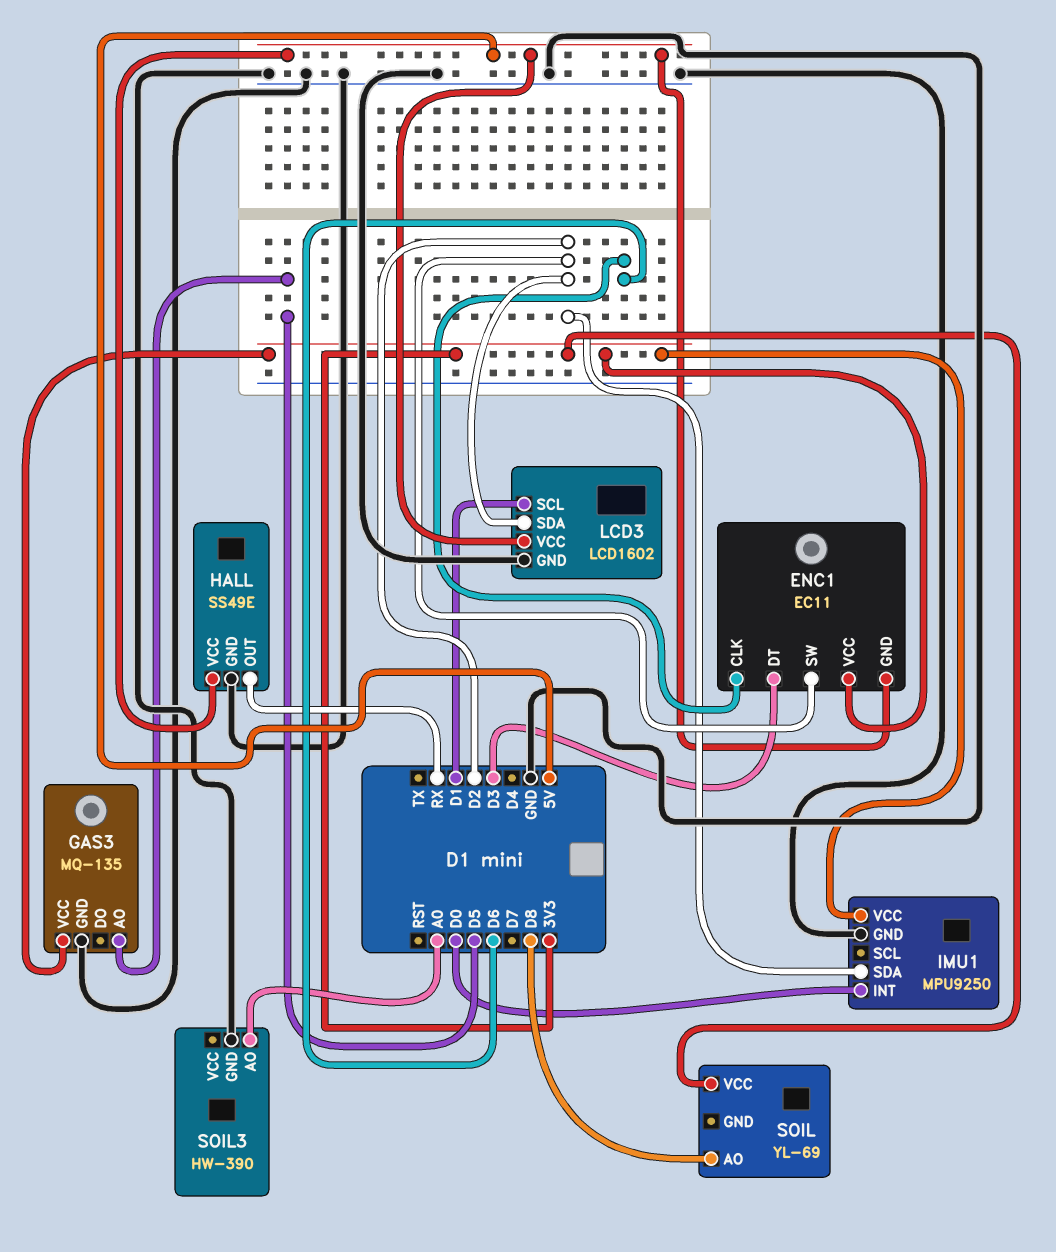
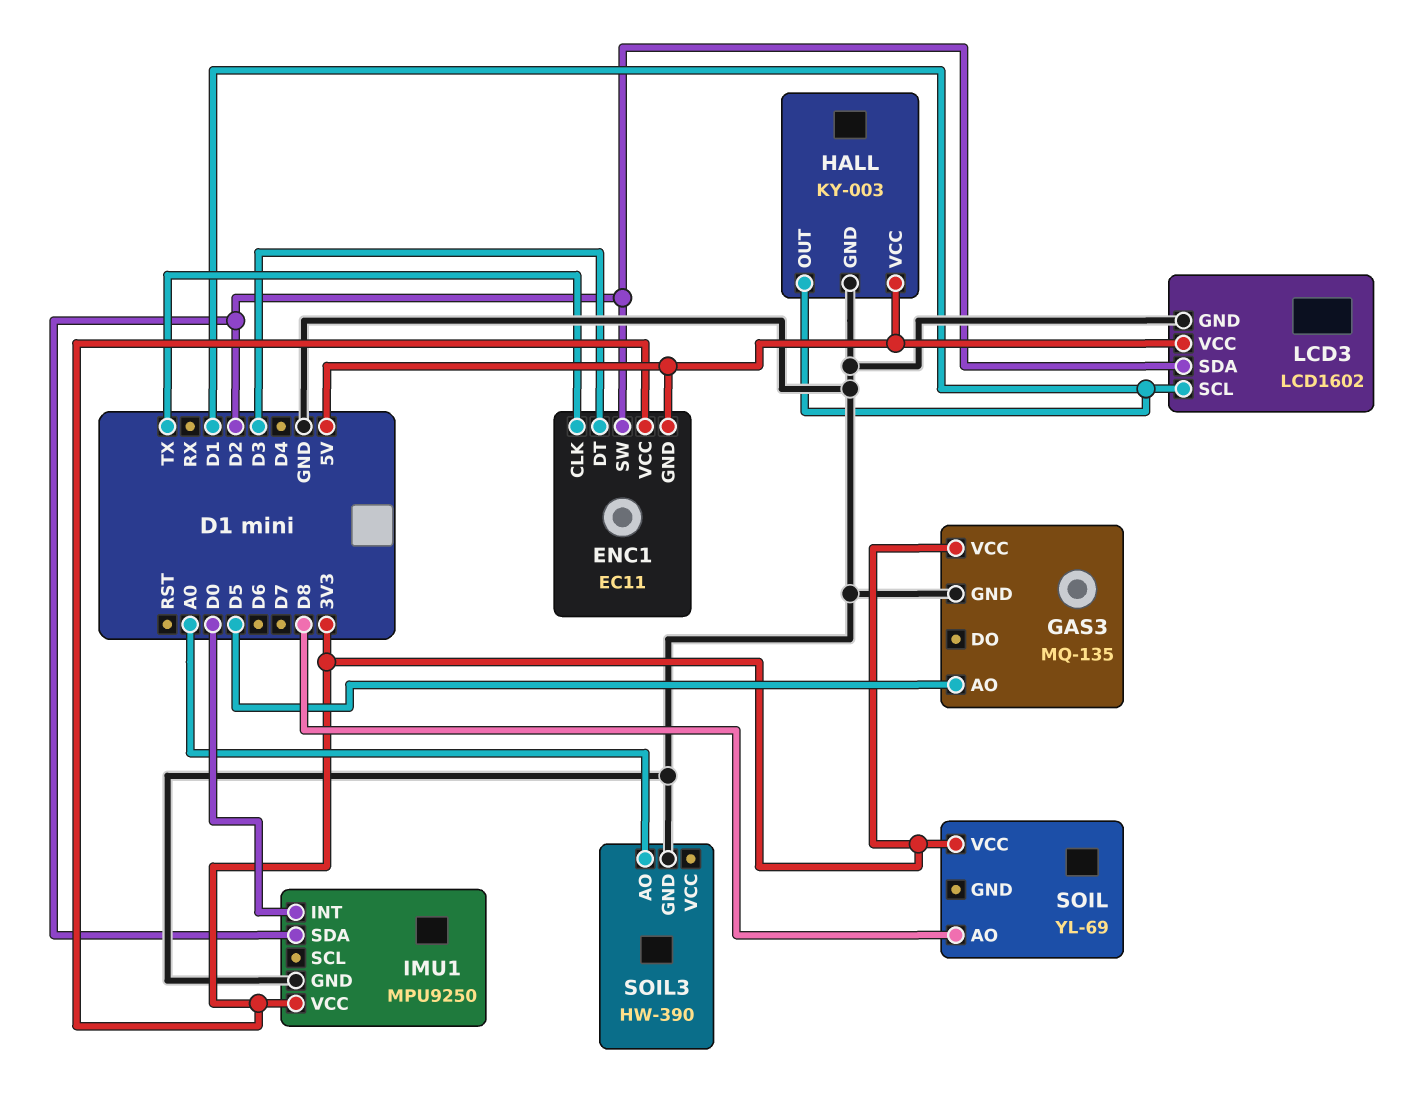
ENC1 pin CLK: D6 -> TX
HALL: SS49E -> KY-003
HALL pin OUT: RX -> D1

